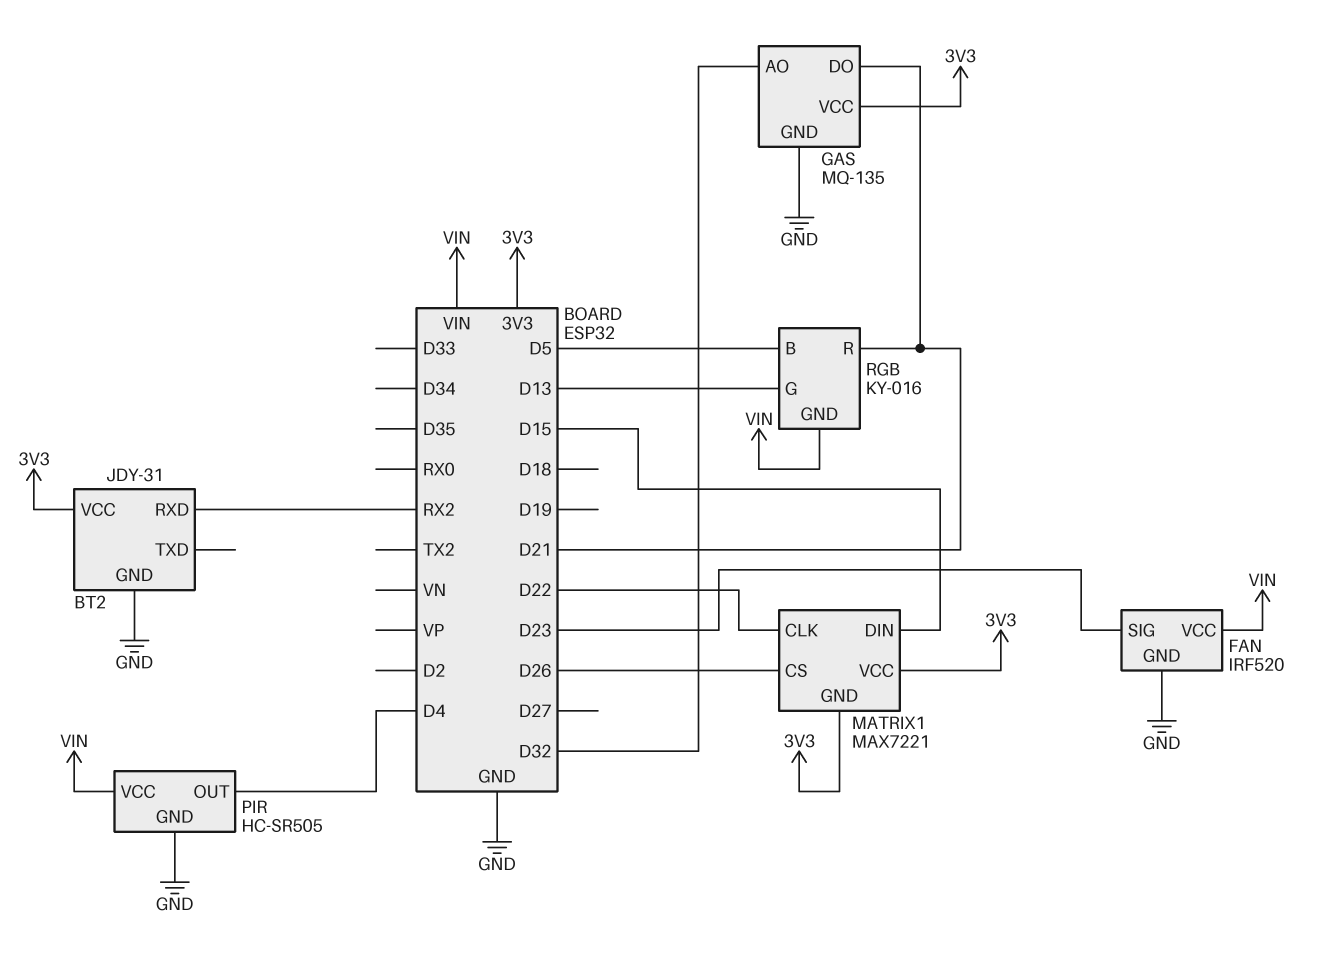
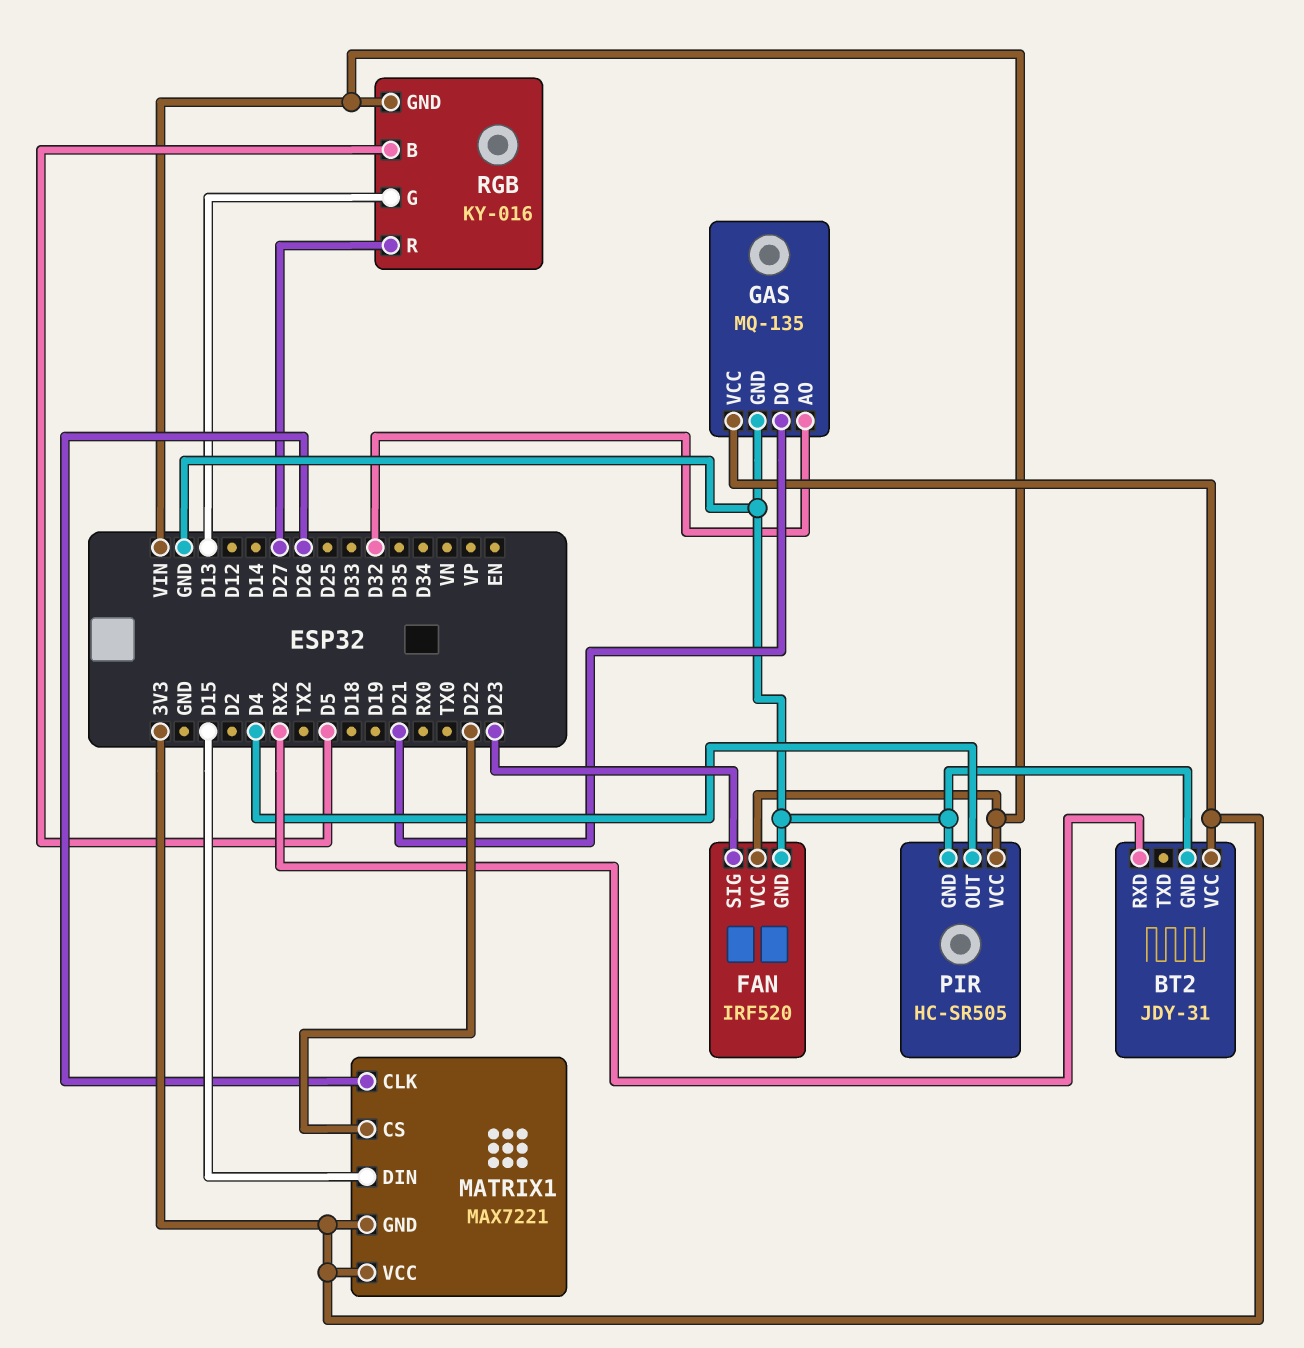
MATRIX1 pin CLK: D22 -> D26
MATRIX1 pin CS: D26 -> D22
RGB pin R: D21 -> D27

